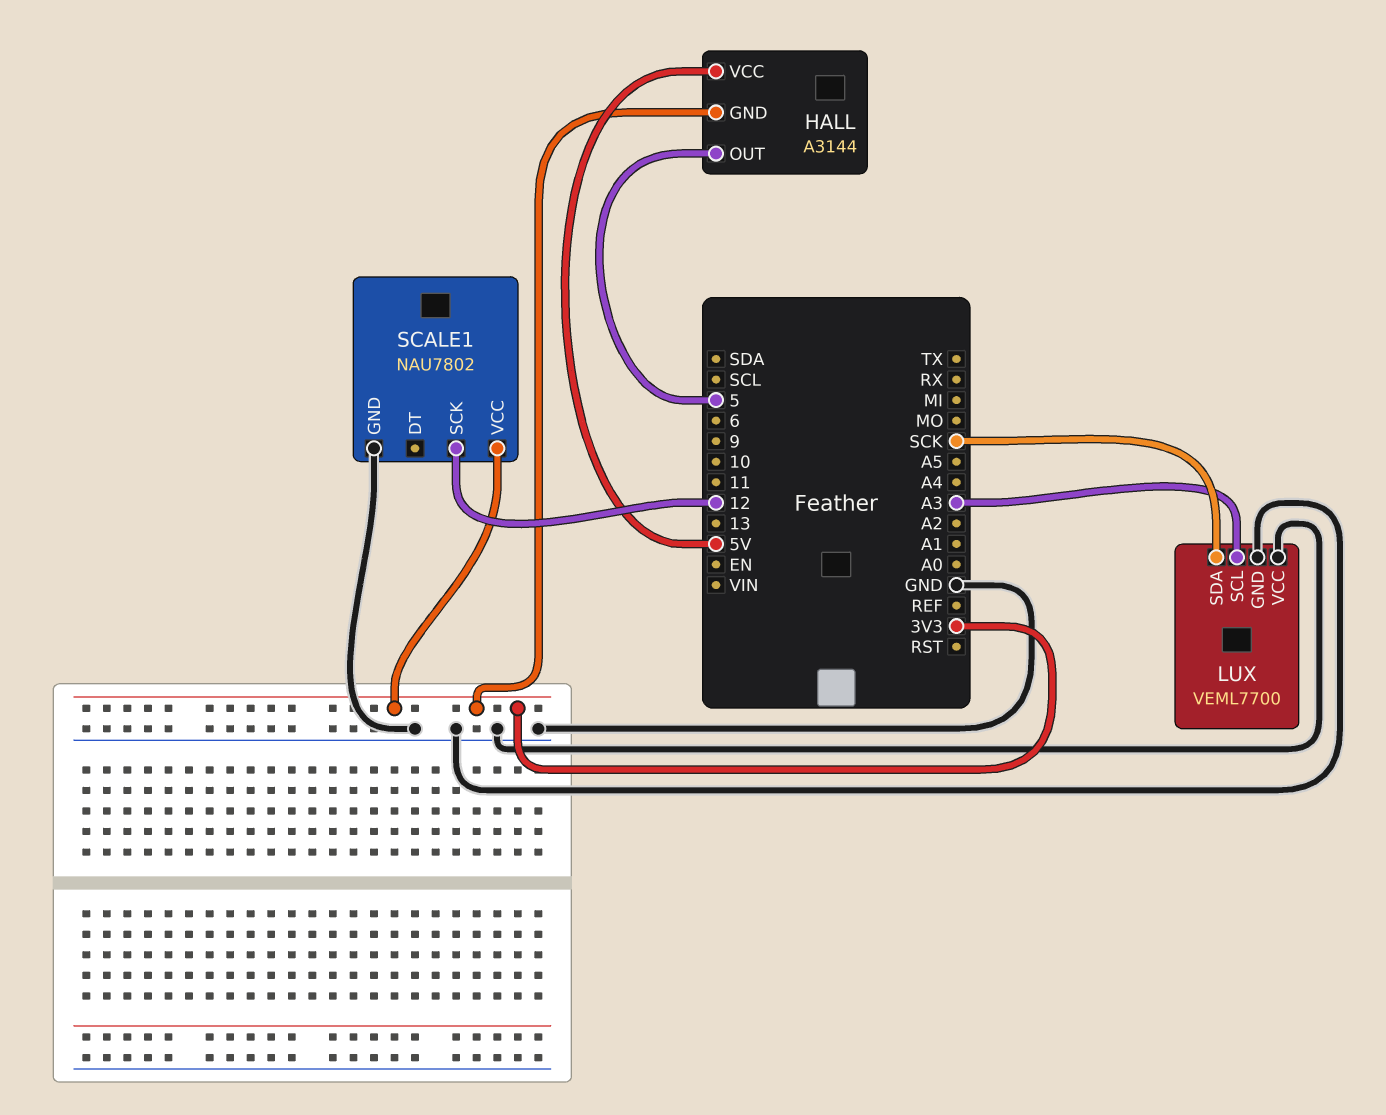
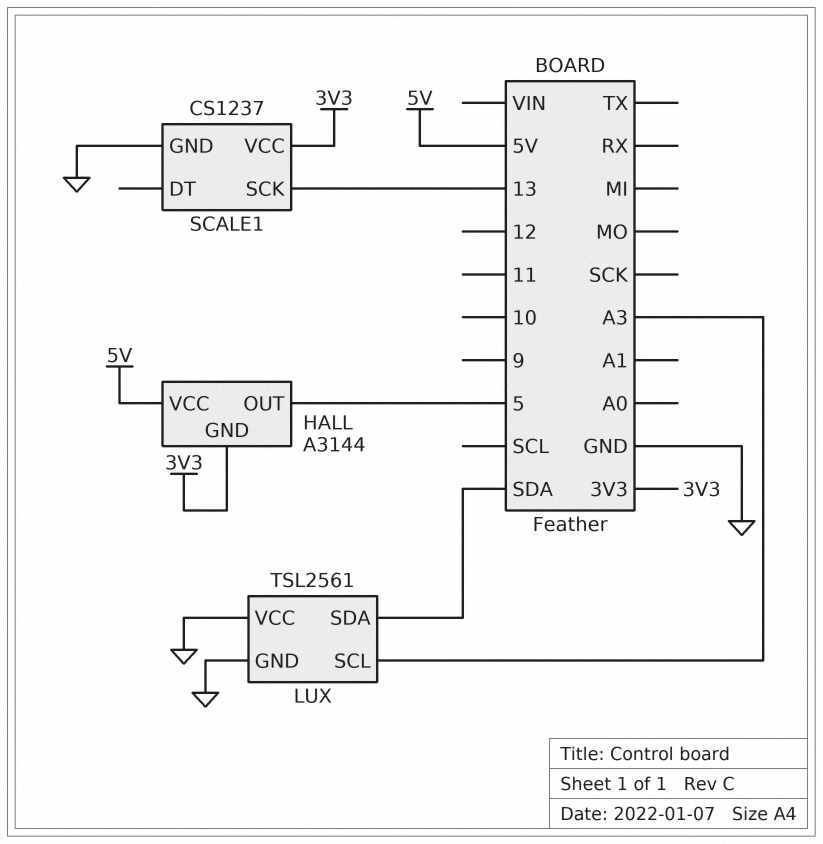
LUX: VEML7700 -> TSL2561
LUX pin SDA: SCK -> SDA
SCALE1: NAU7802 -> CS1237
SCALE1 pin SCK: 12 -> 13

